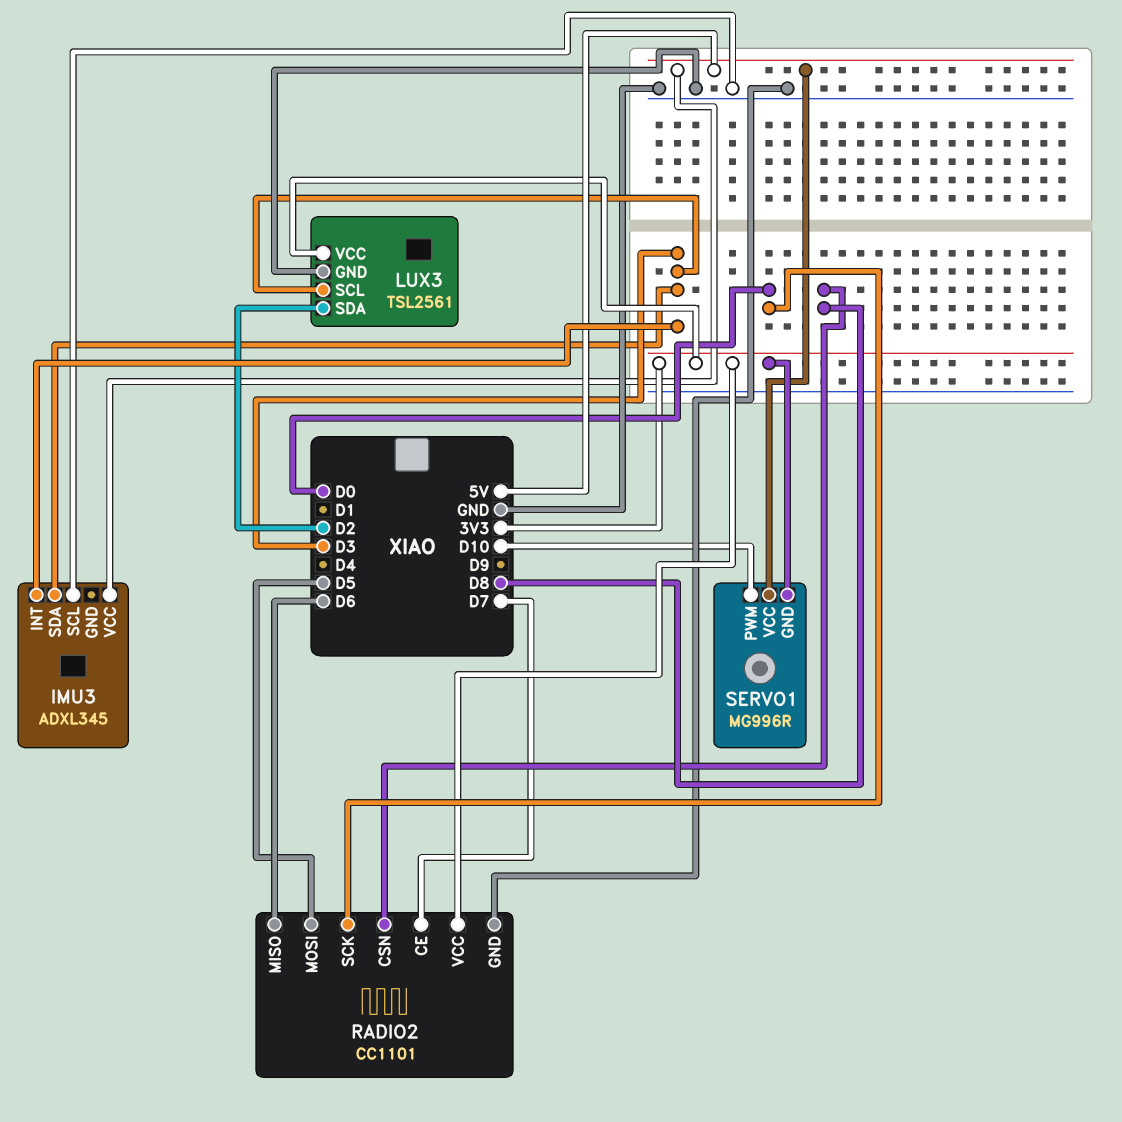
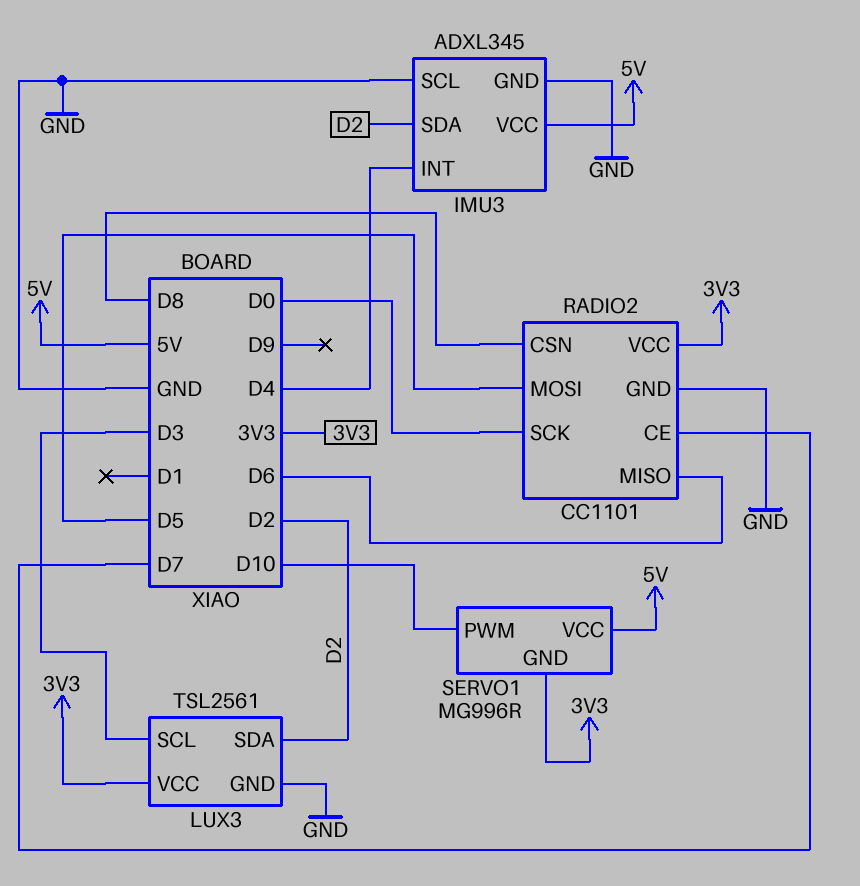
IMU3 pin GND: none -> GND
IMU3 pin INT: D3 -> D4
IMU3 pin SDA: D3 -> D2

